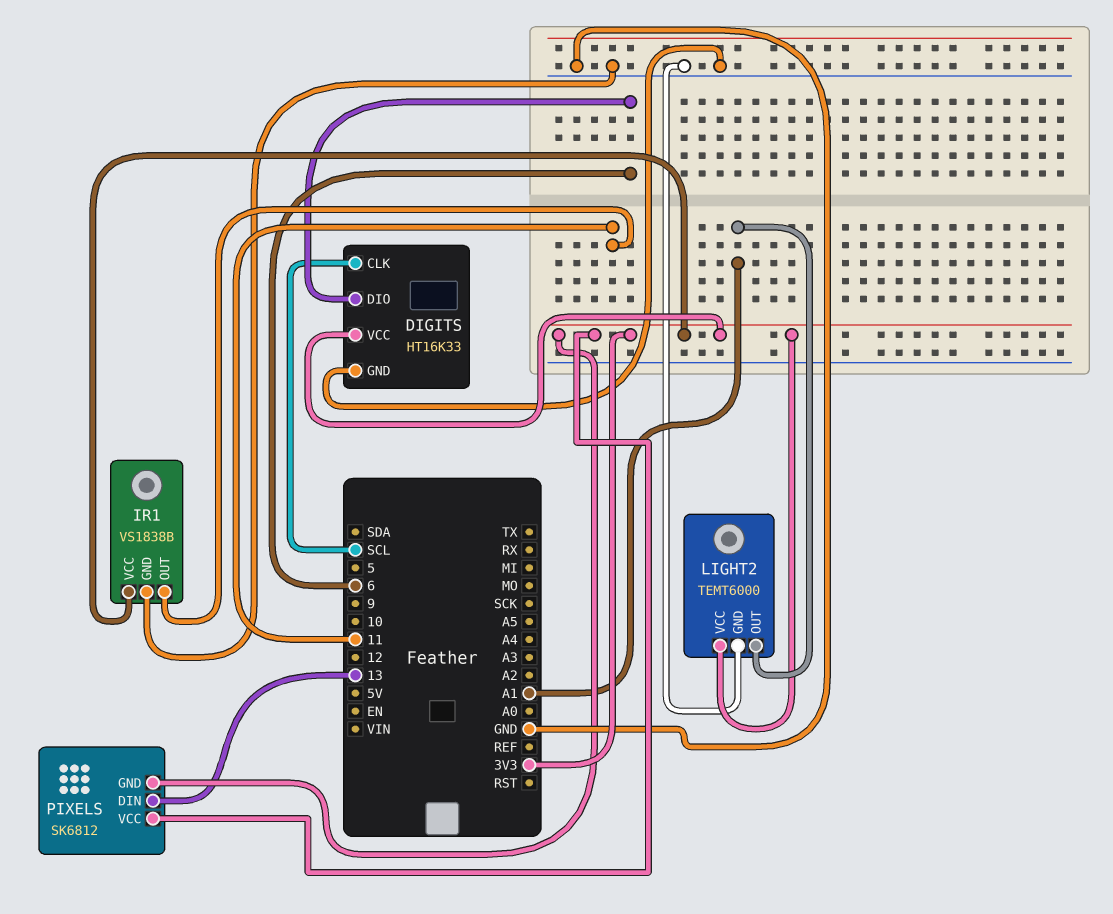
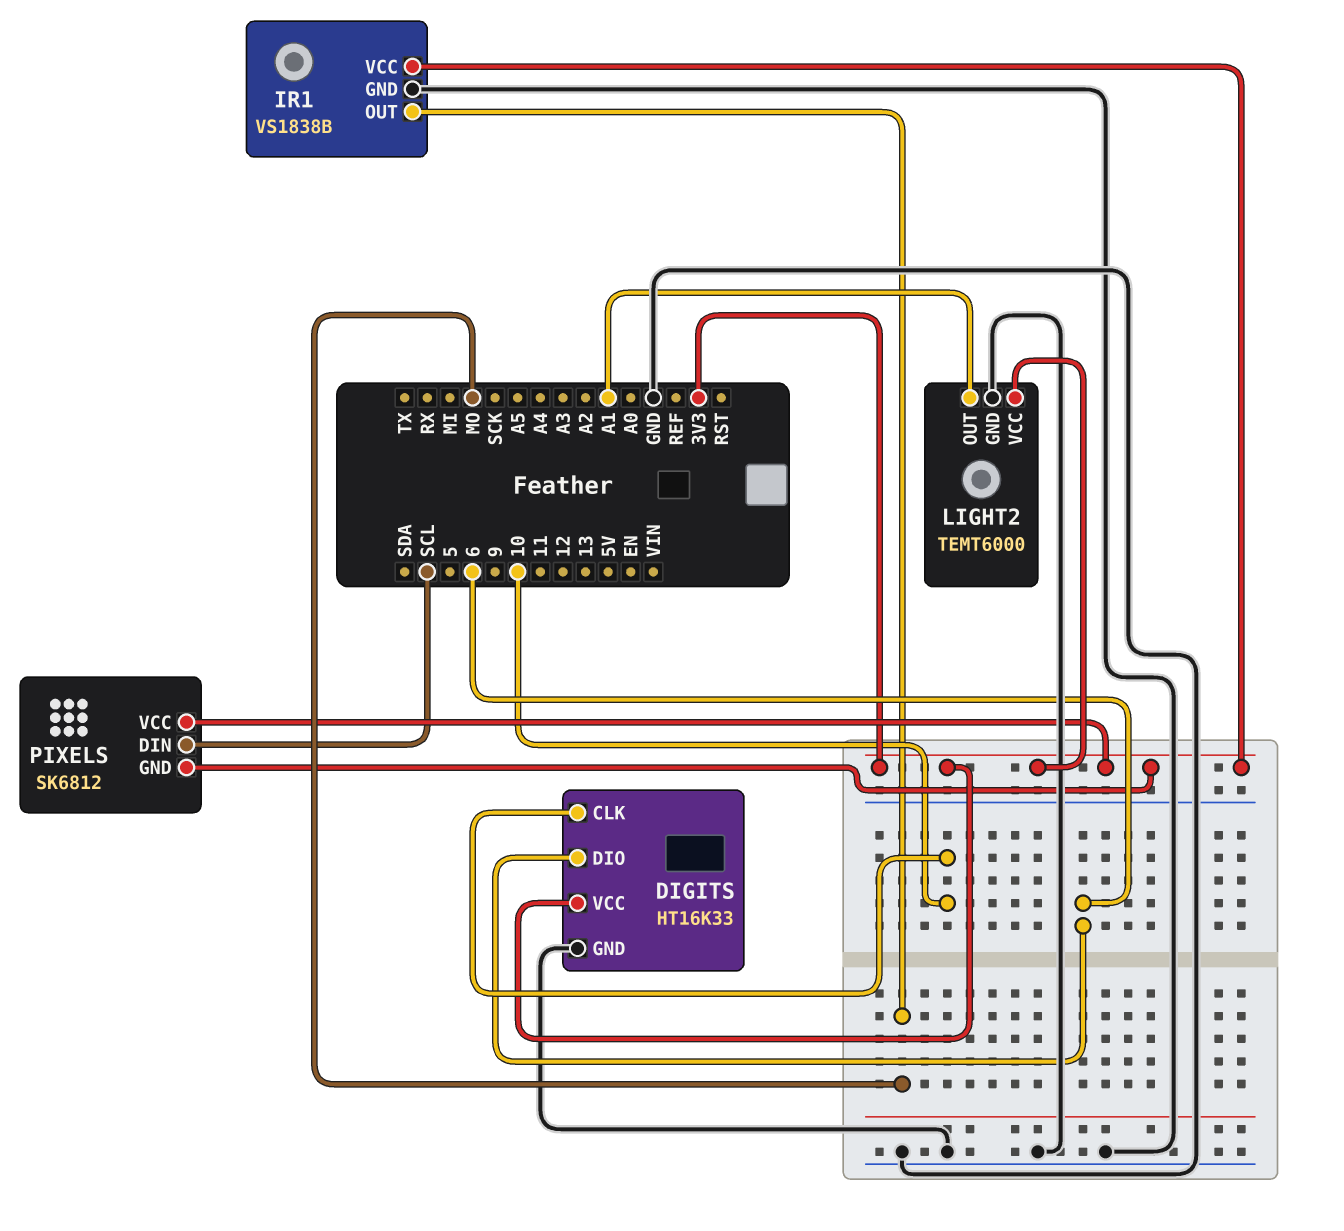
DIGITS pin CLK: SCL -> 10
IR1 pin OUT: 11 -> MO
PIXELS pin DIN: 13 -> SCL

